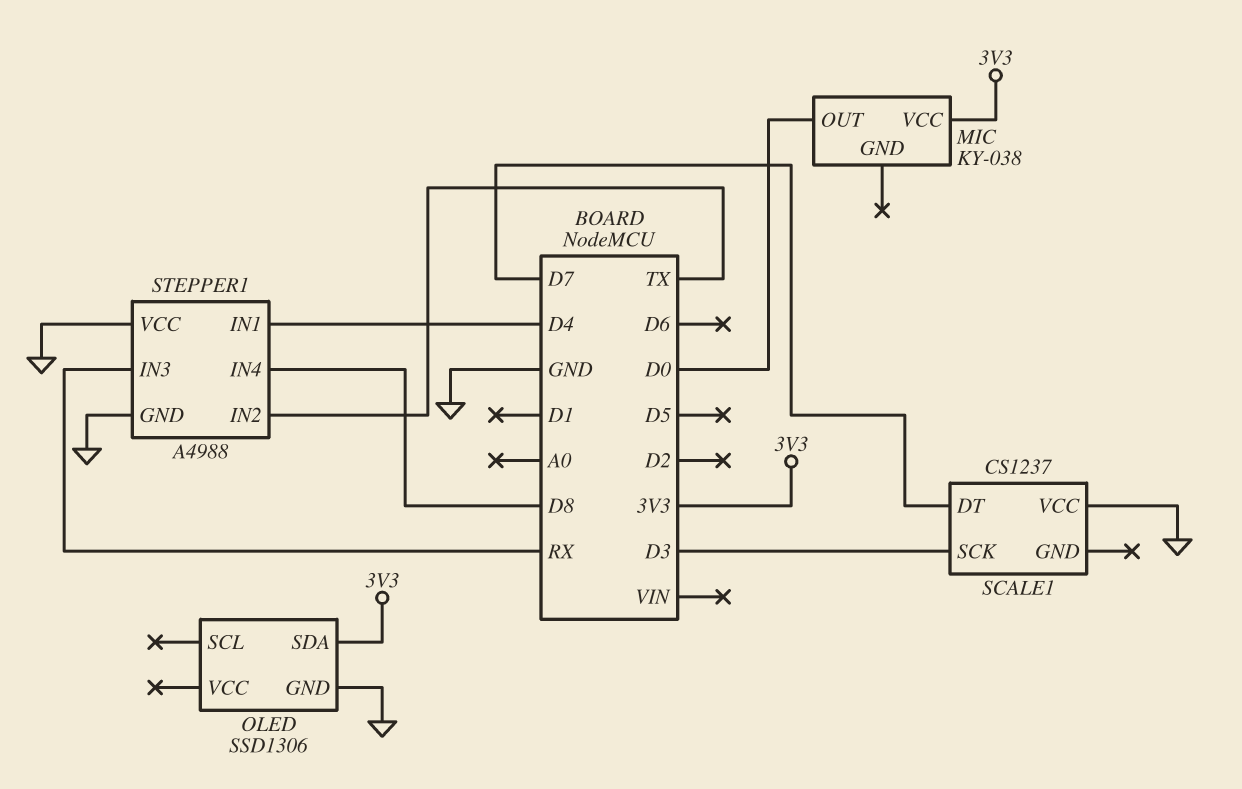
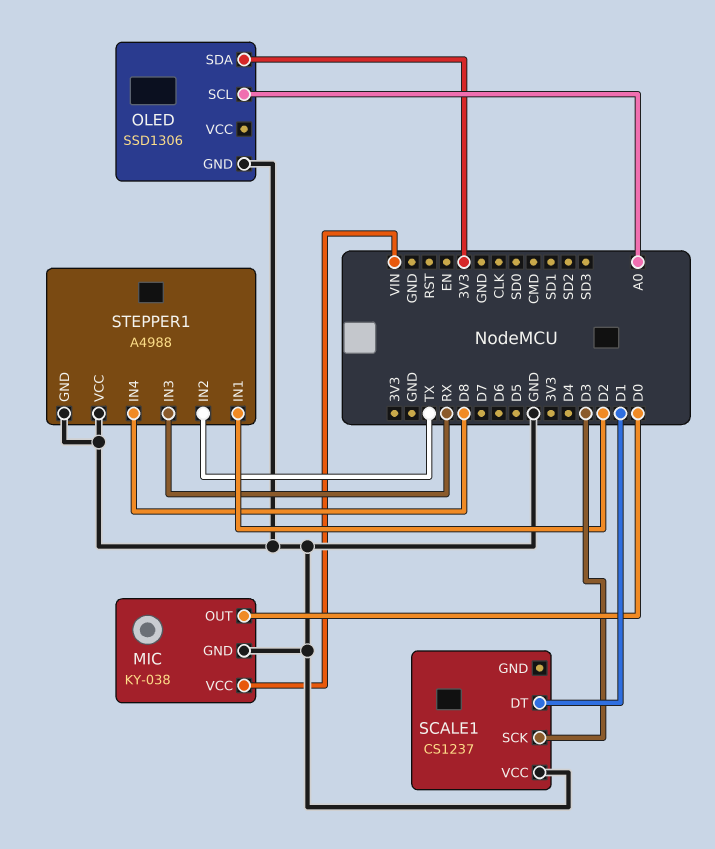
MIC pin GND: none -> GND
MIC pin VCC: 3V3 -> VIN
OLED pin SCL: none -> A0
SCALE1 pin DT: D7 -> D1
STEPPER1 pin IN1: D4 -> D2

